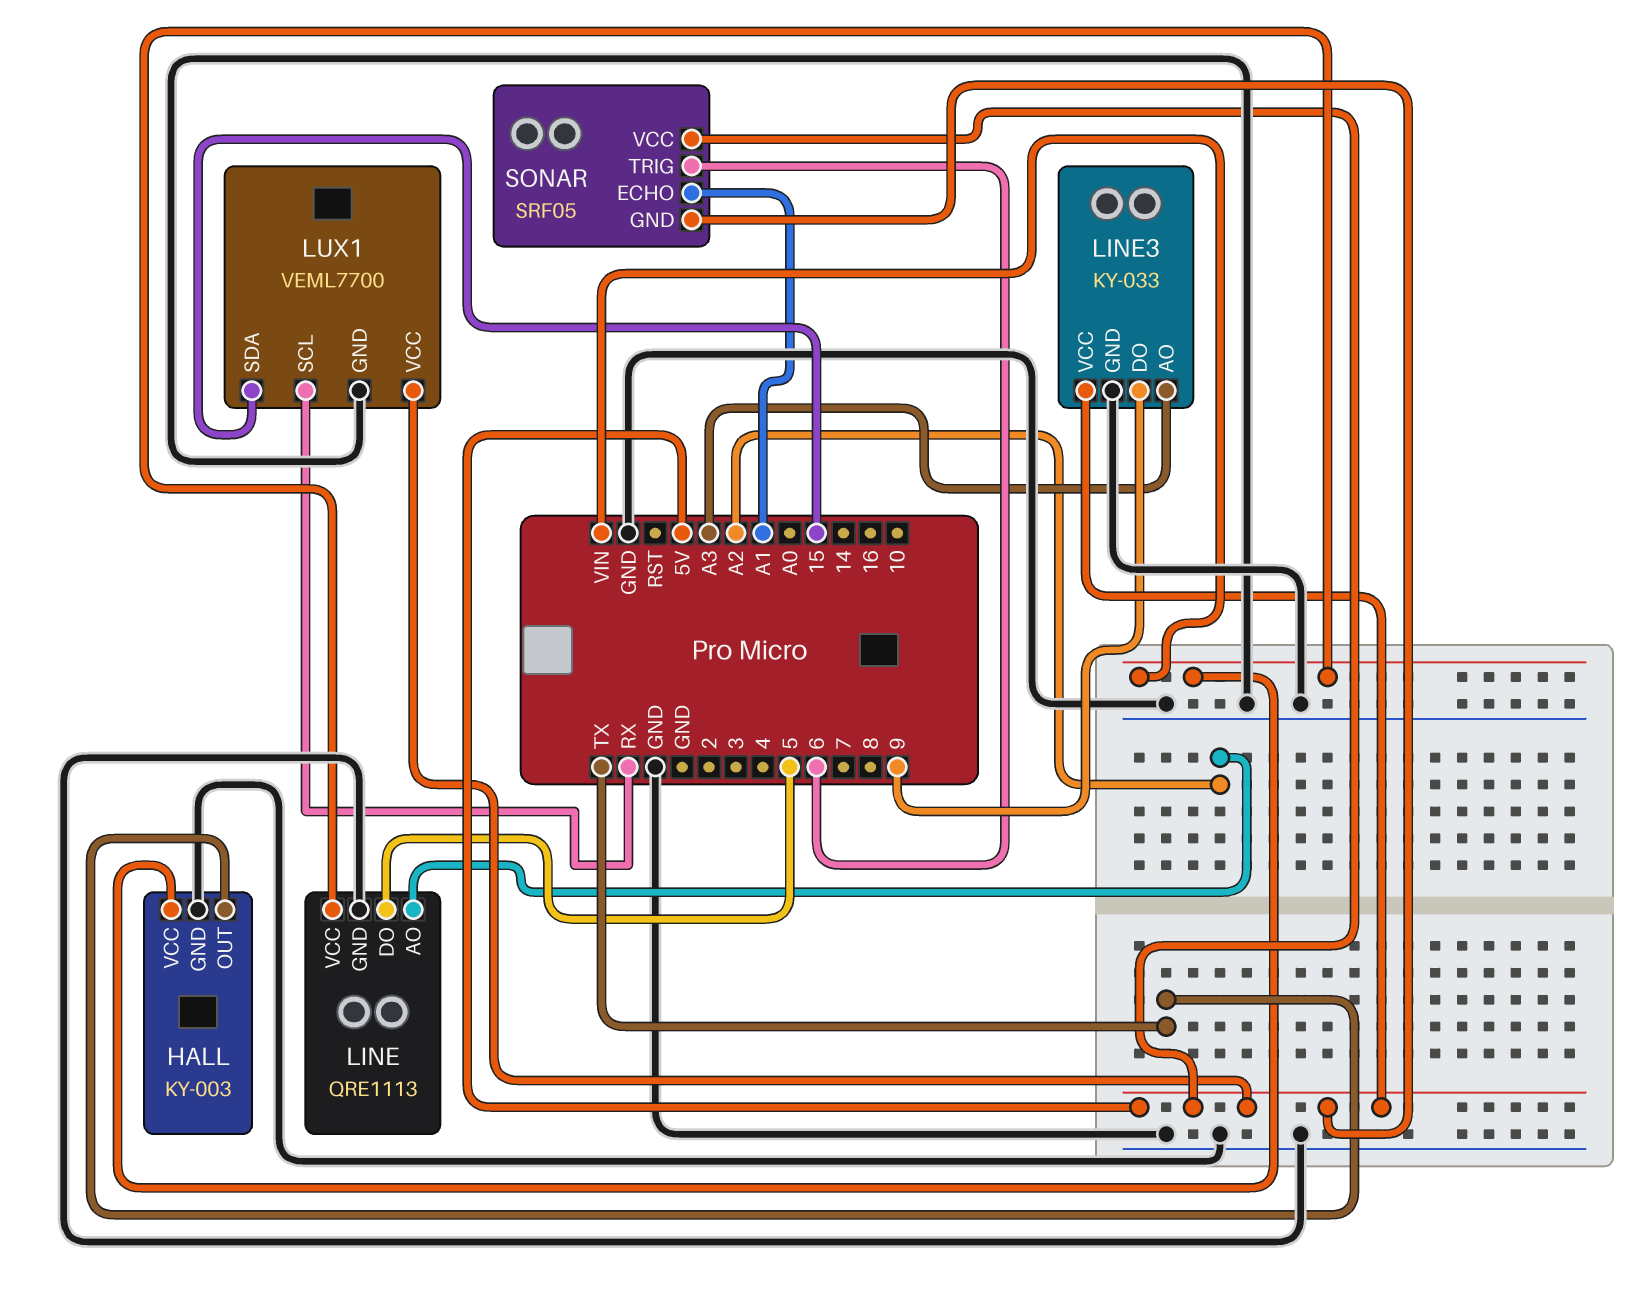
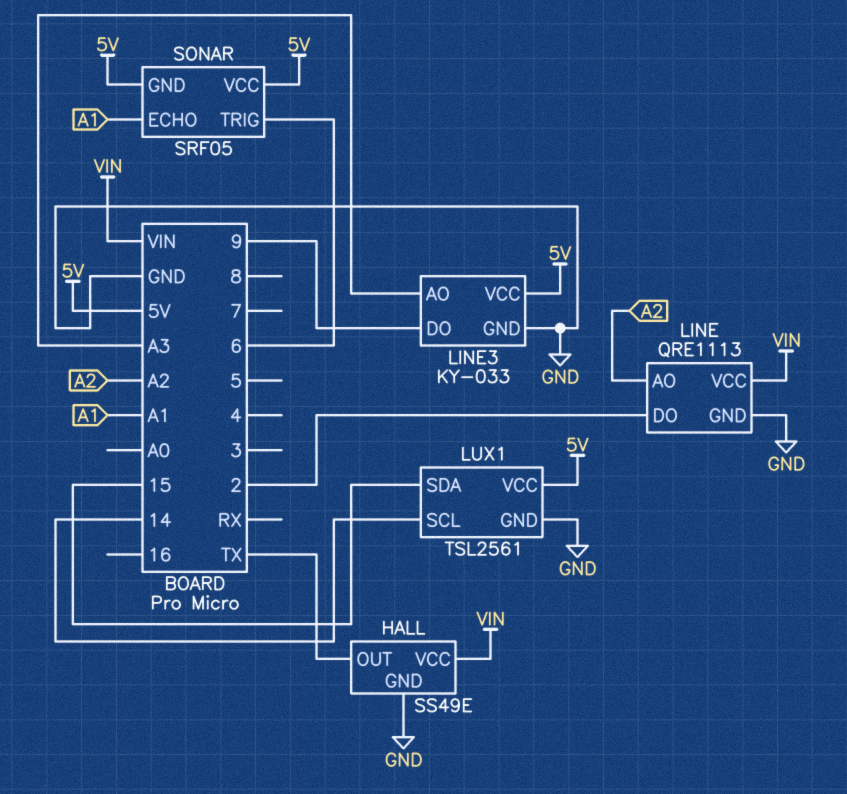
HALL: KY-003 -> SS49E
LINE pin DO: 5 -> 2
LUX1: VEML7700 -> TSL2561
LUX1 pin SCL: RX -> 14

